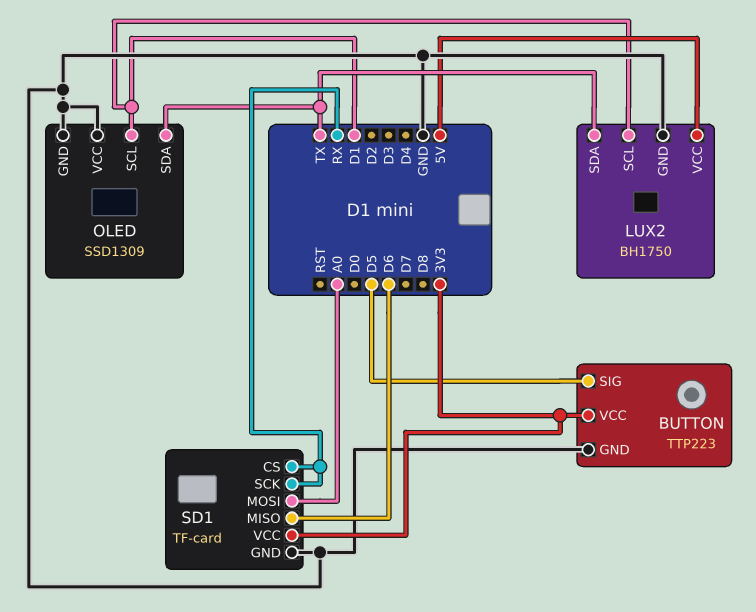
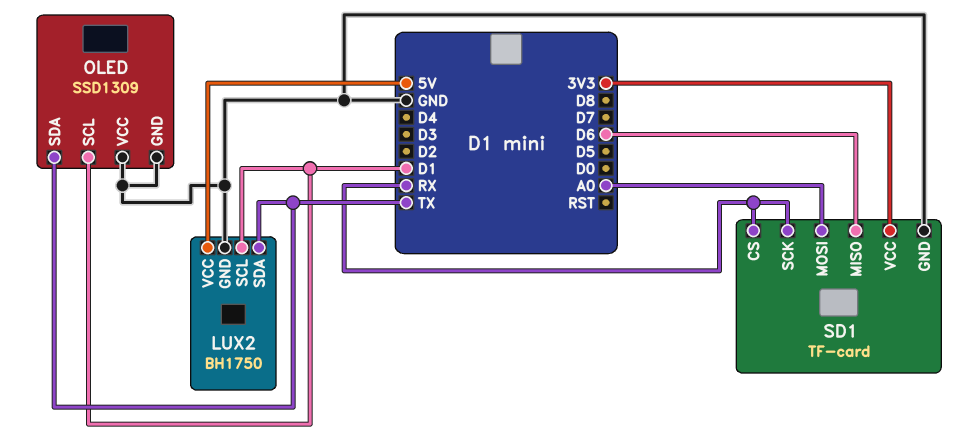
BUTTON: TTP223 -> none
BUTTON pin GND: GND -> none
BUTTON pin SIG: D5 -> none
BUTTON pin VCC: 3V3 -> none

